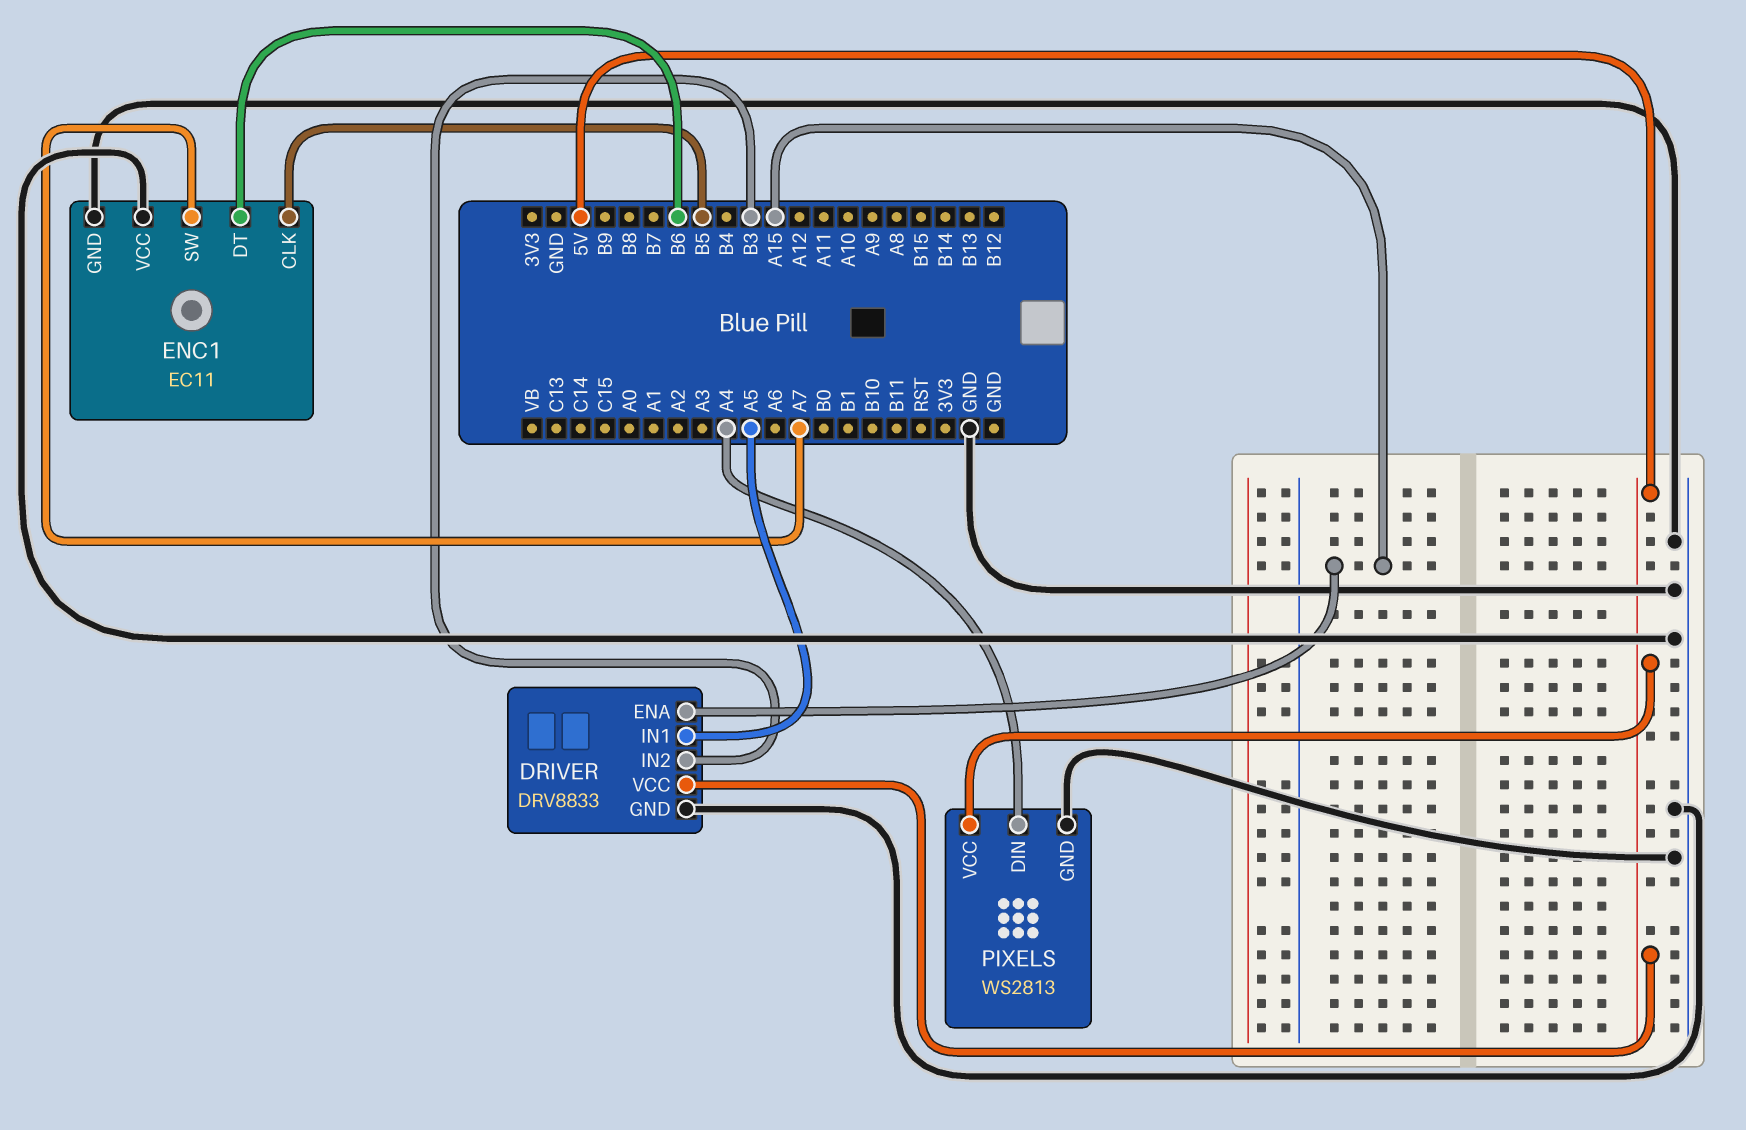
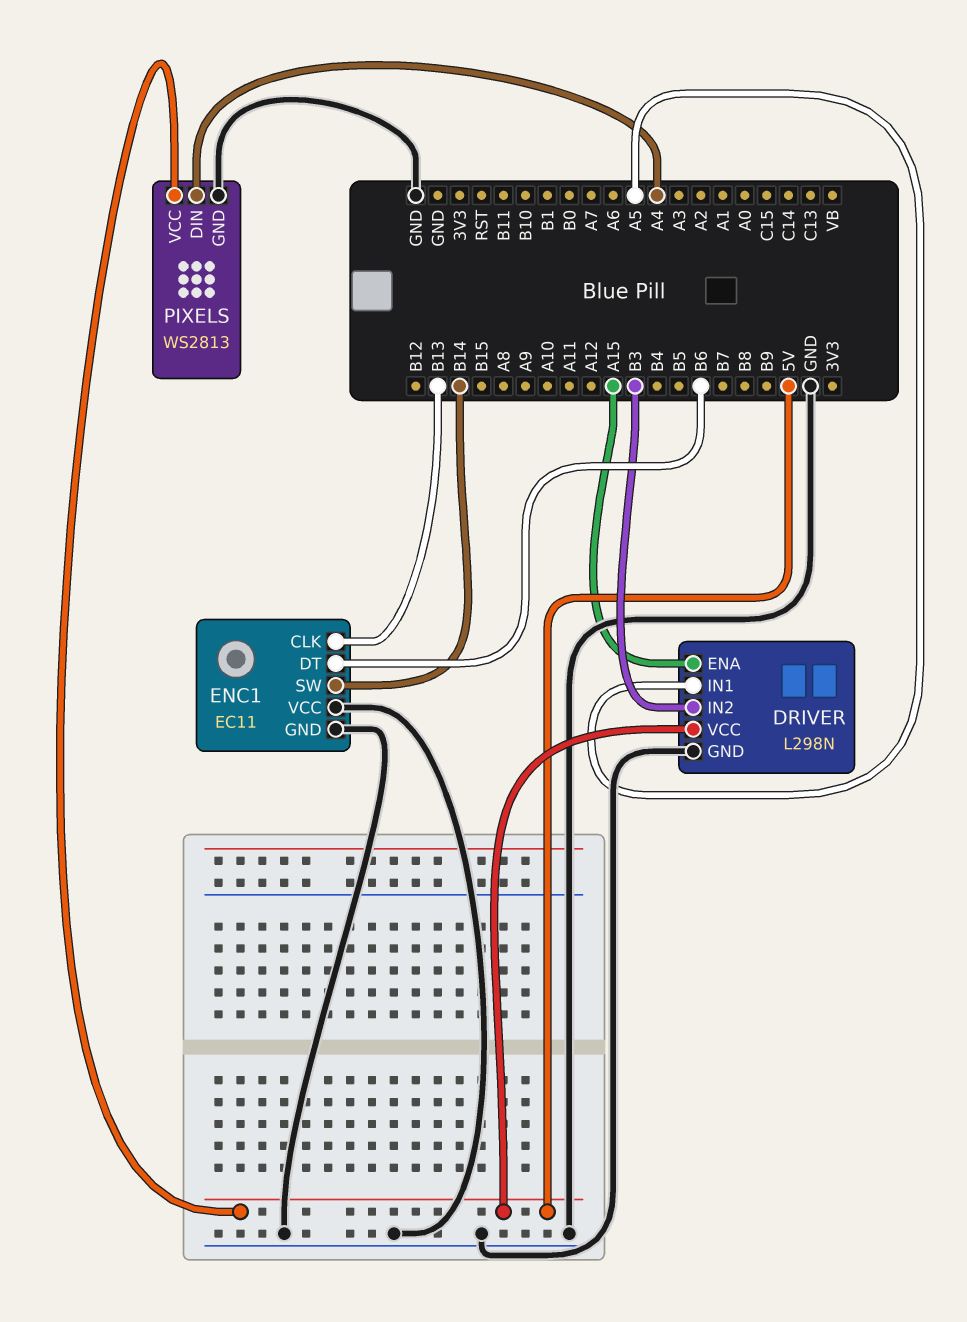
DRIVER: DRV8833 -> L298N
ENC1 pin CLK: B5 -> B13
ENC1 pin SW: A7 -> B14

